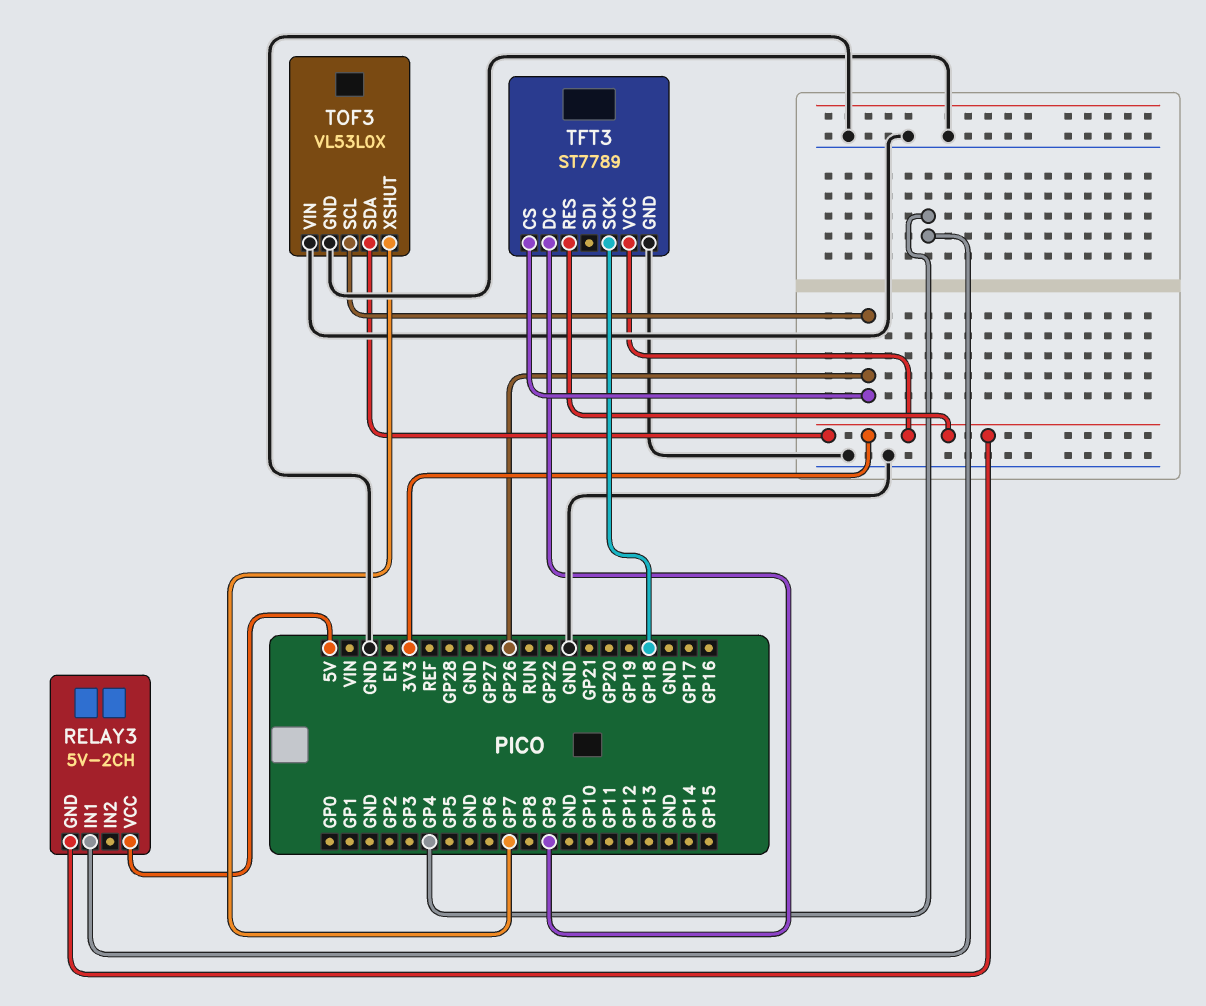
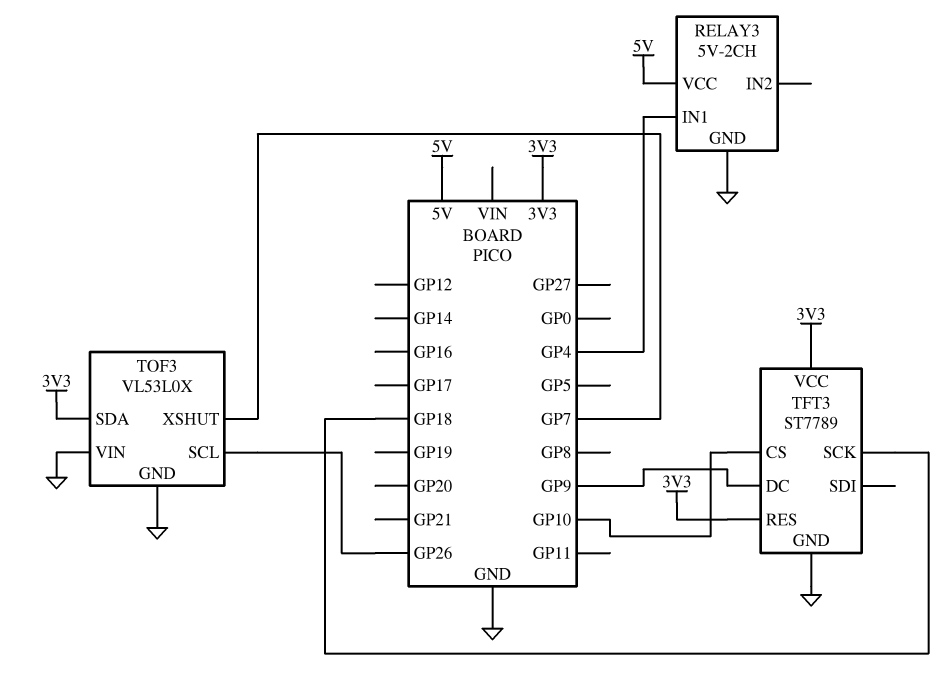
RELAY3 pin GND: 3V3 -> GND
TFT3 pin CS: GP26 -> GP10

